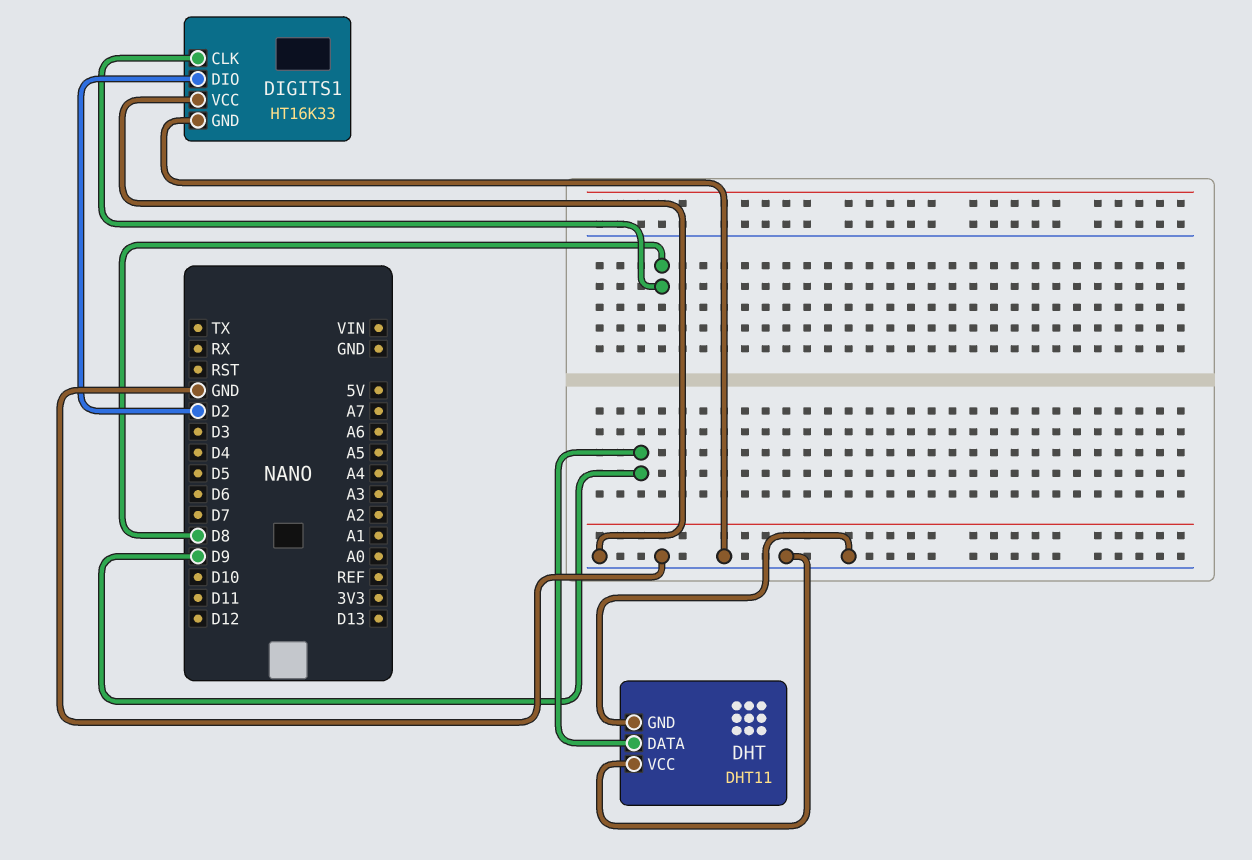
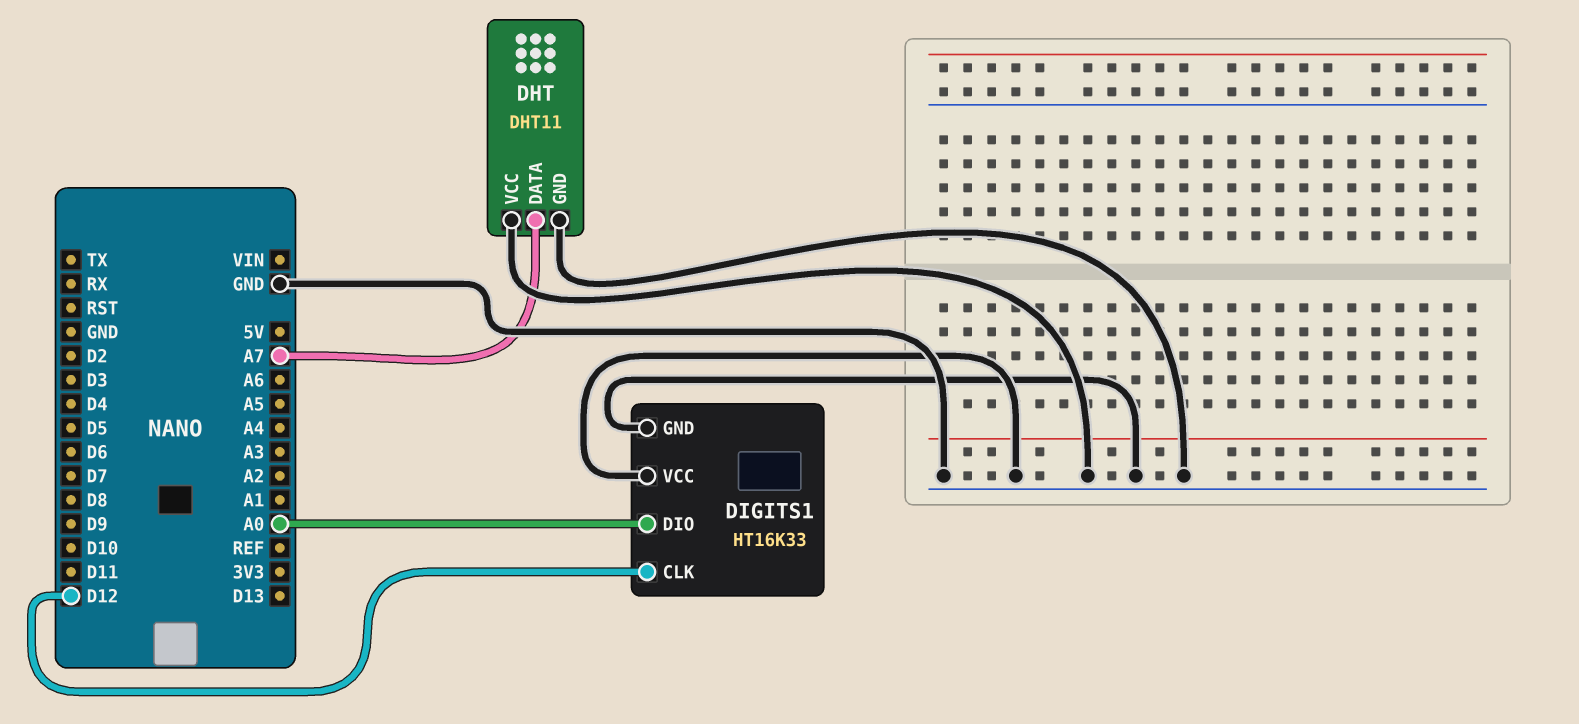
DHT pin DATA: D9 -> A7
DIGITS1 pin CLK: D8 -> D12
DIGITS1 pin DIO: D2 -> A0

